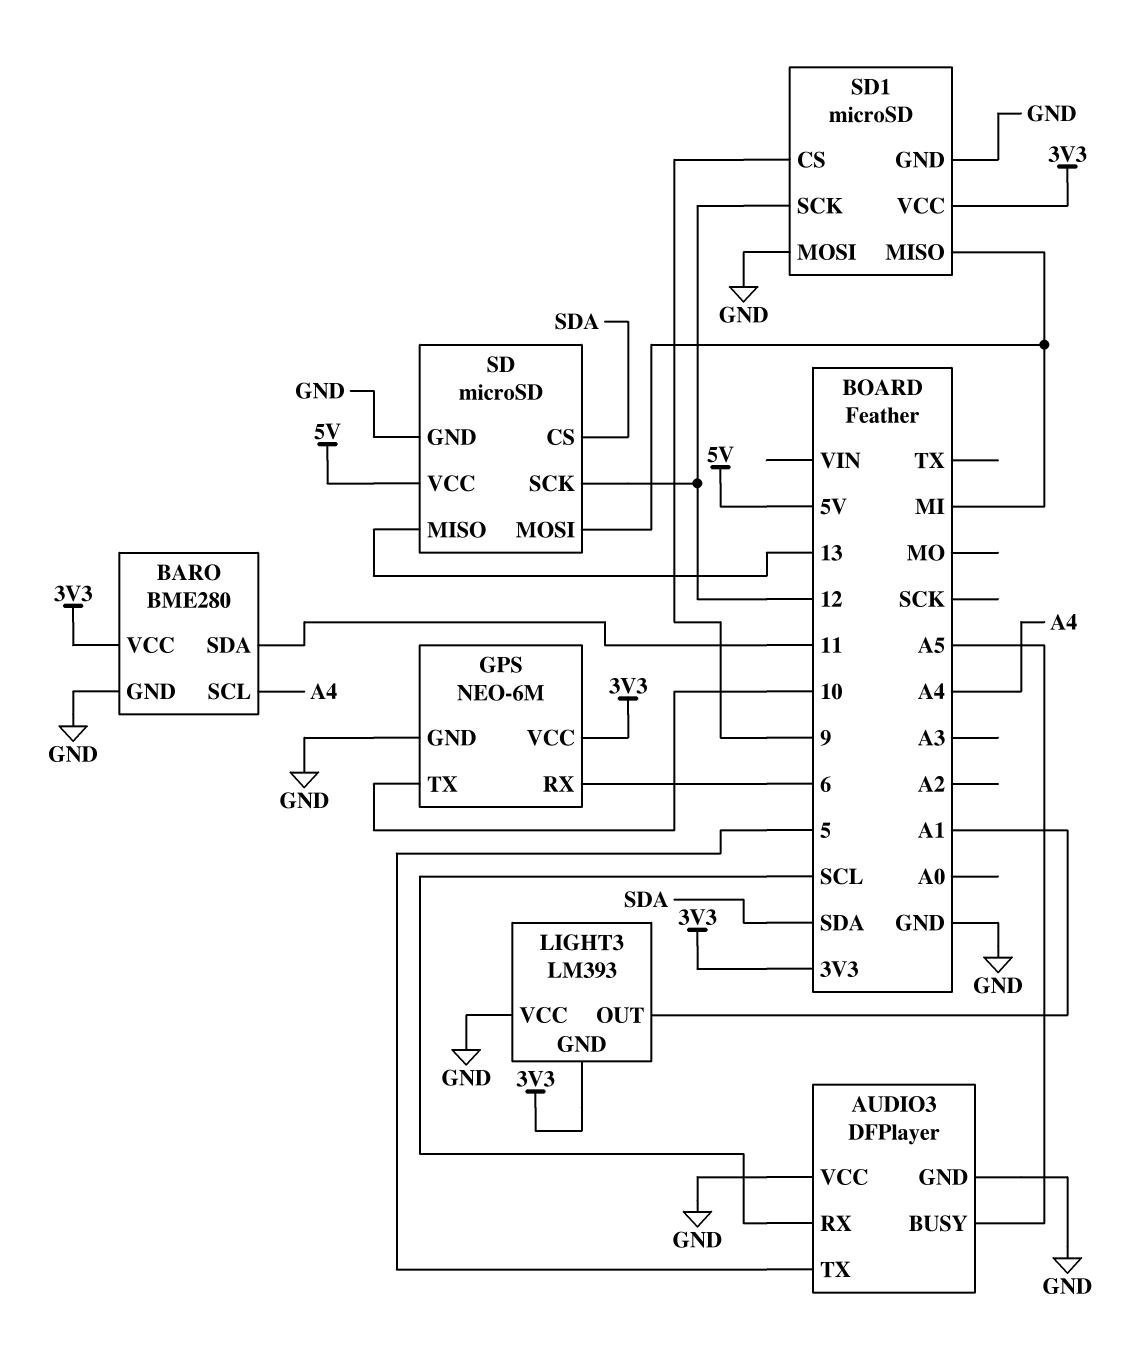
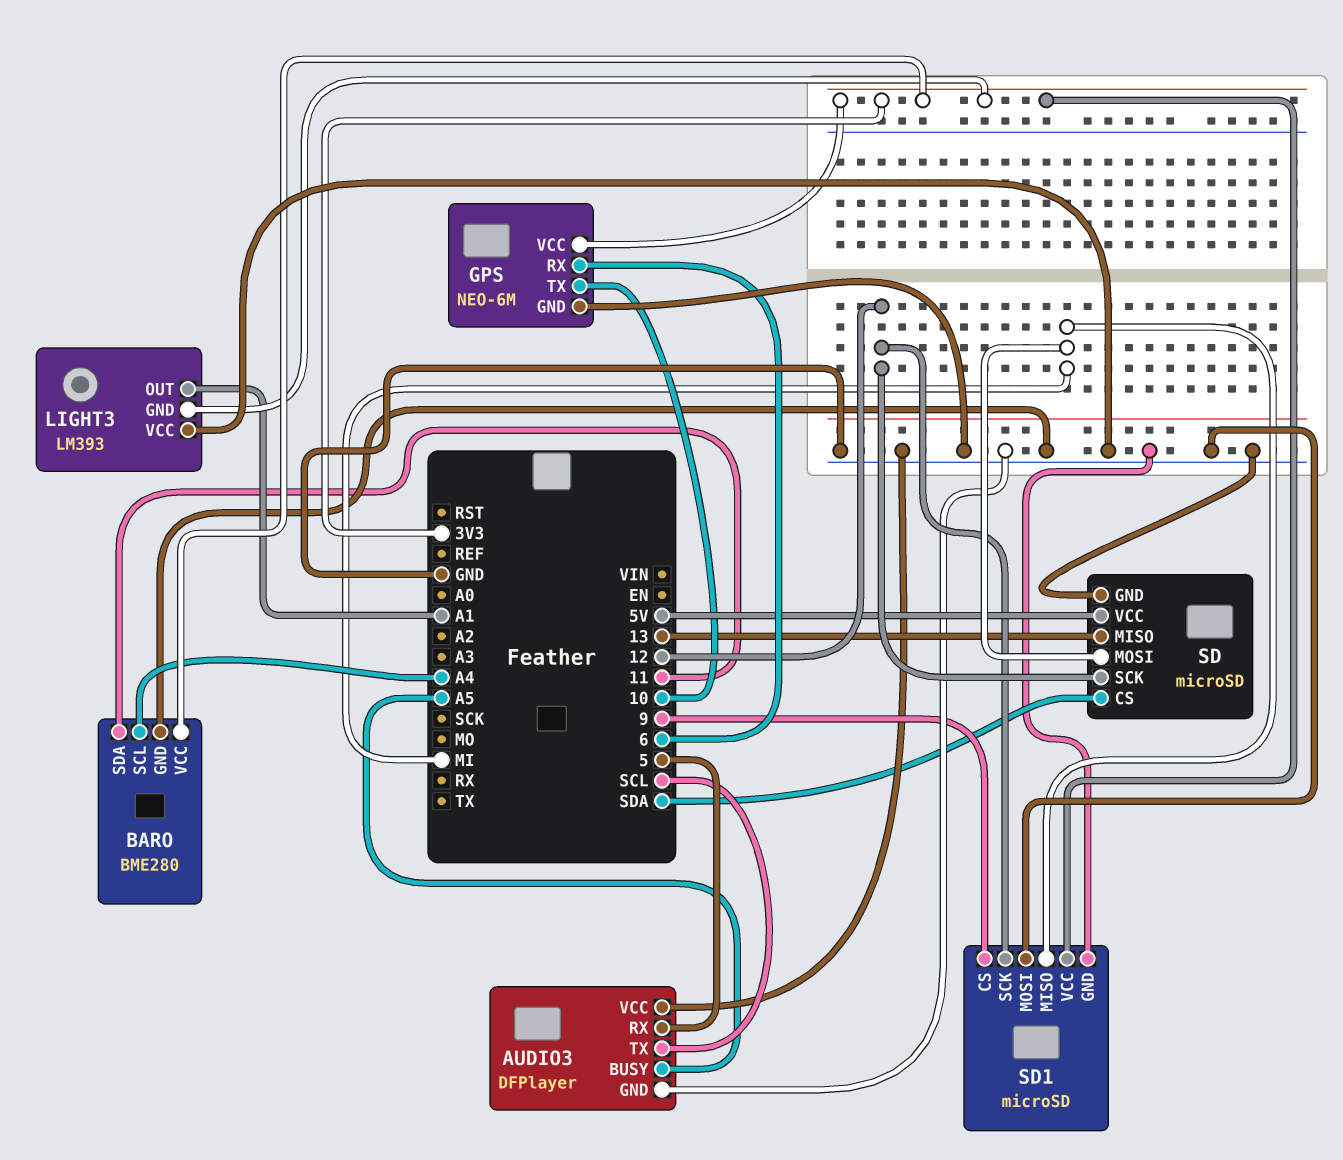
AUDIO3 pin RX: SCL -> 5
AUDIO3 pin TX: 5 -> SCL

